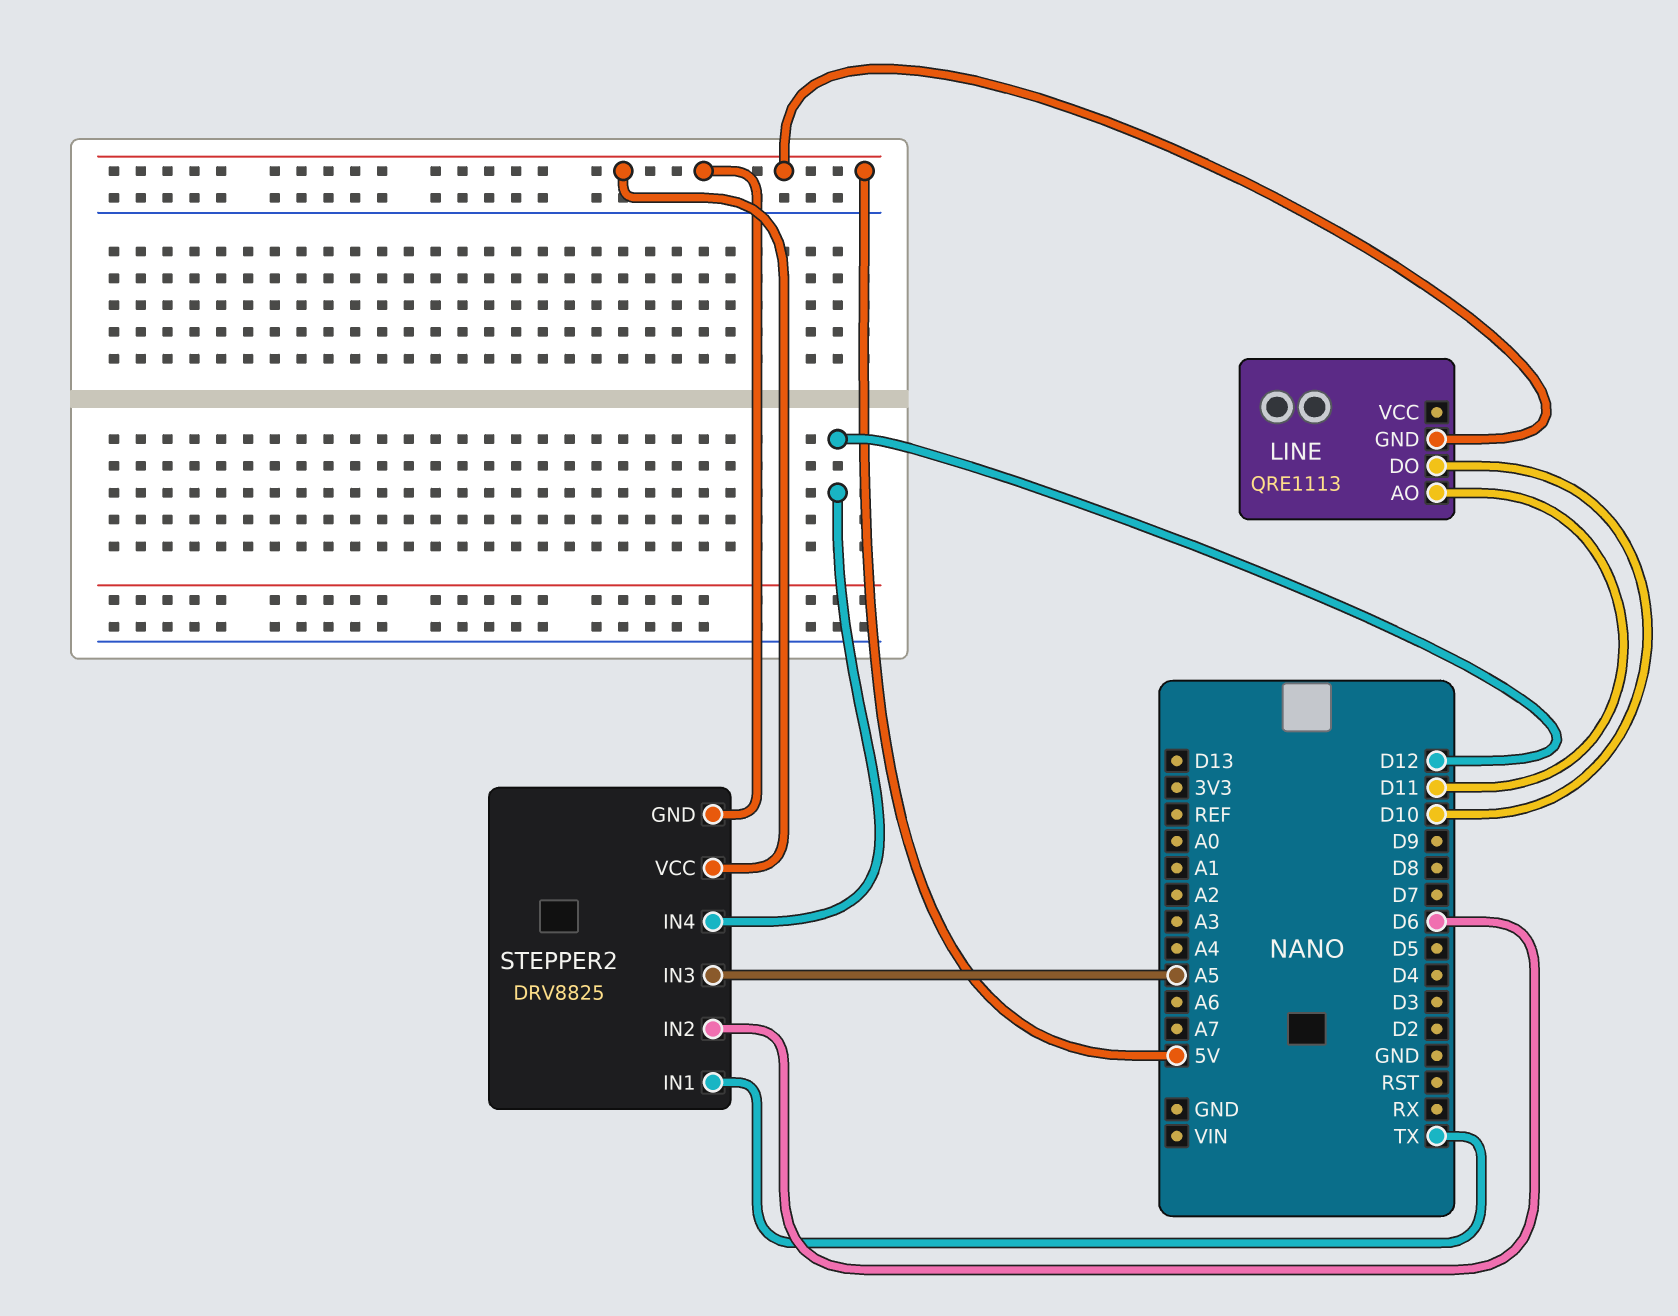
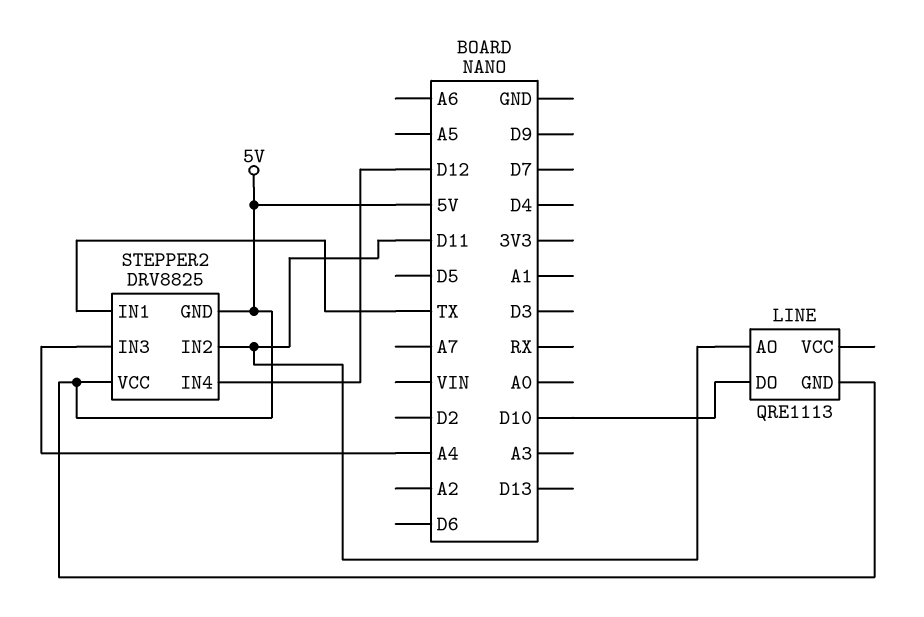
STEPPER2 pin IN2: D6 -> D11
STEPPER2 pin IN3: A5 -> A4

